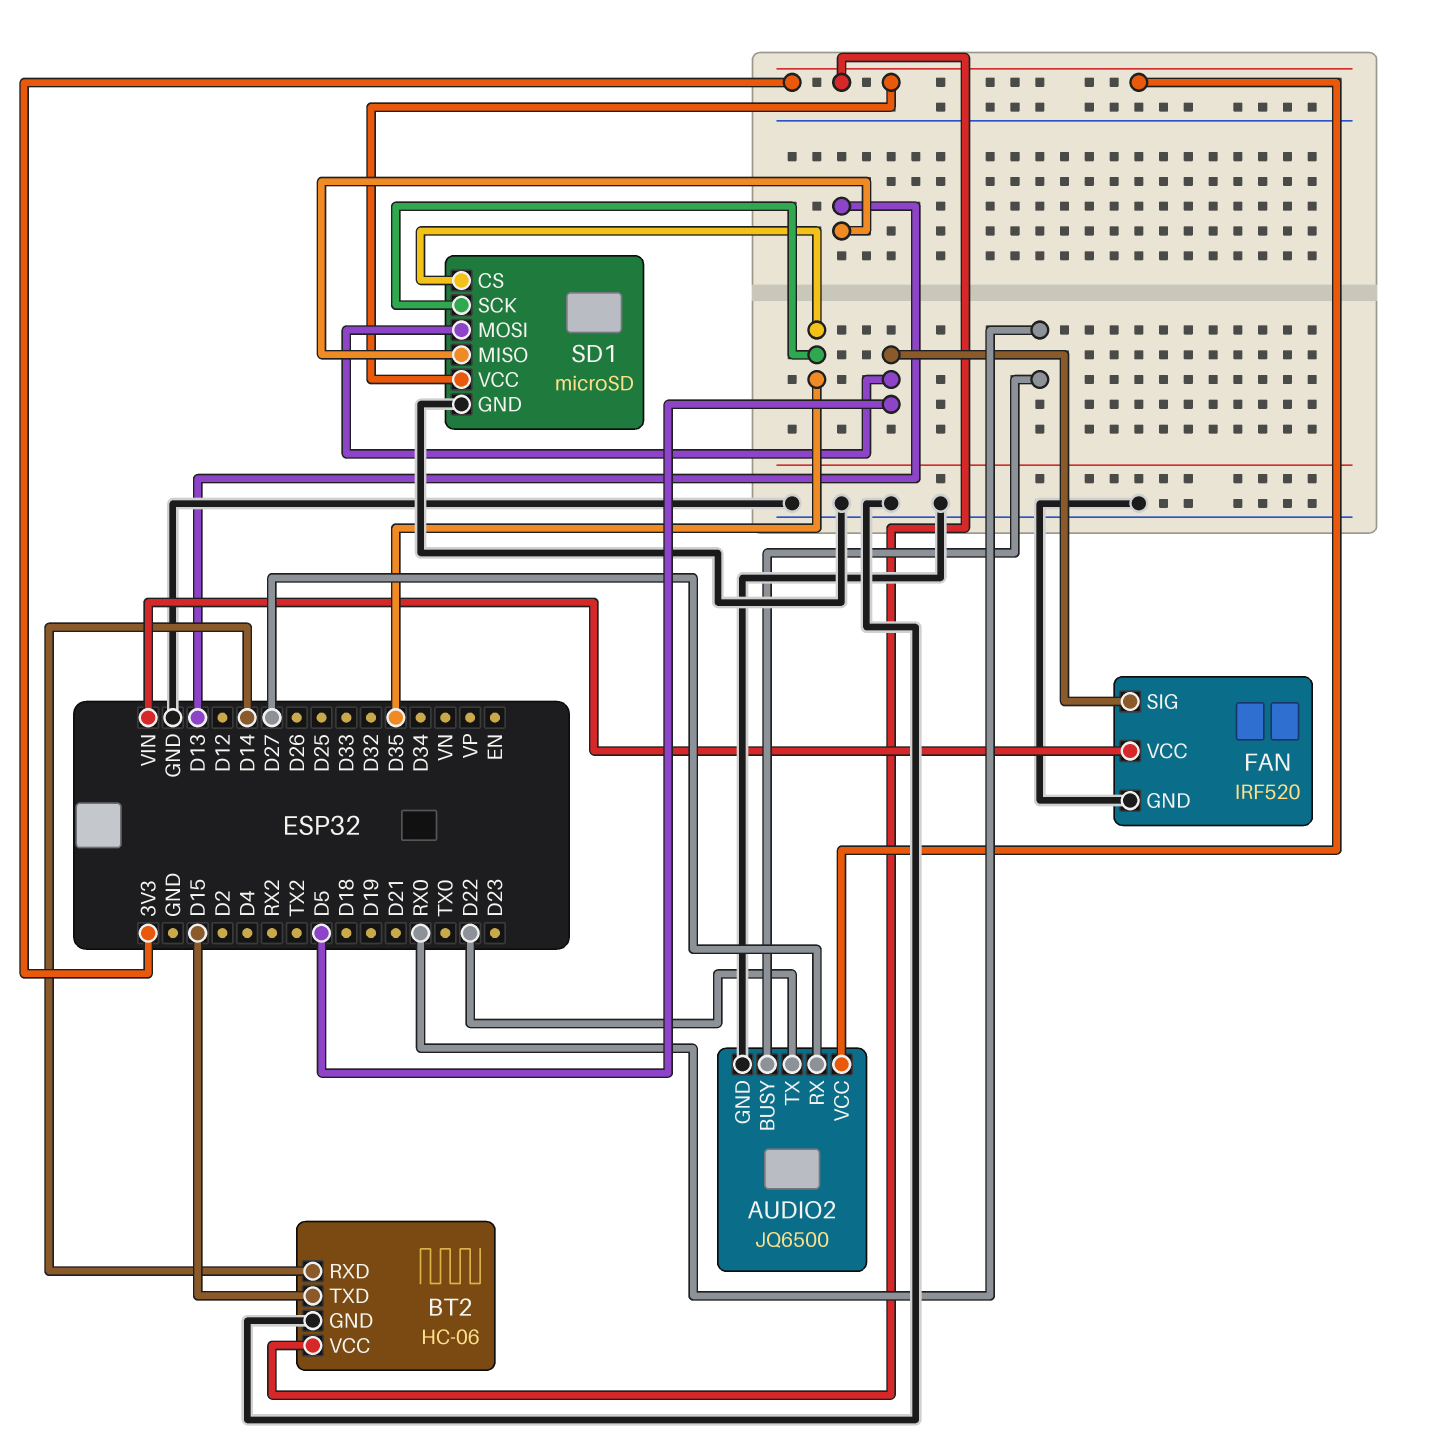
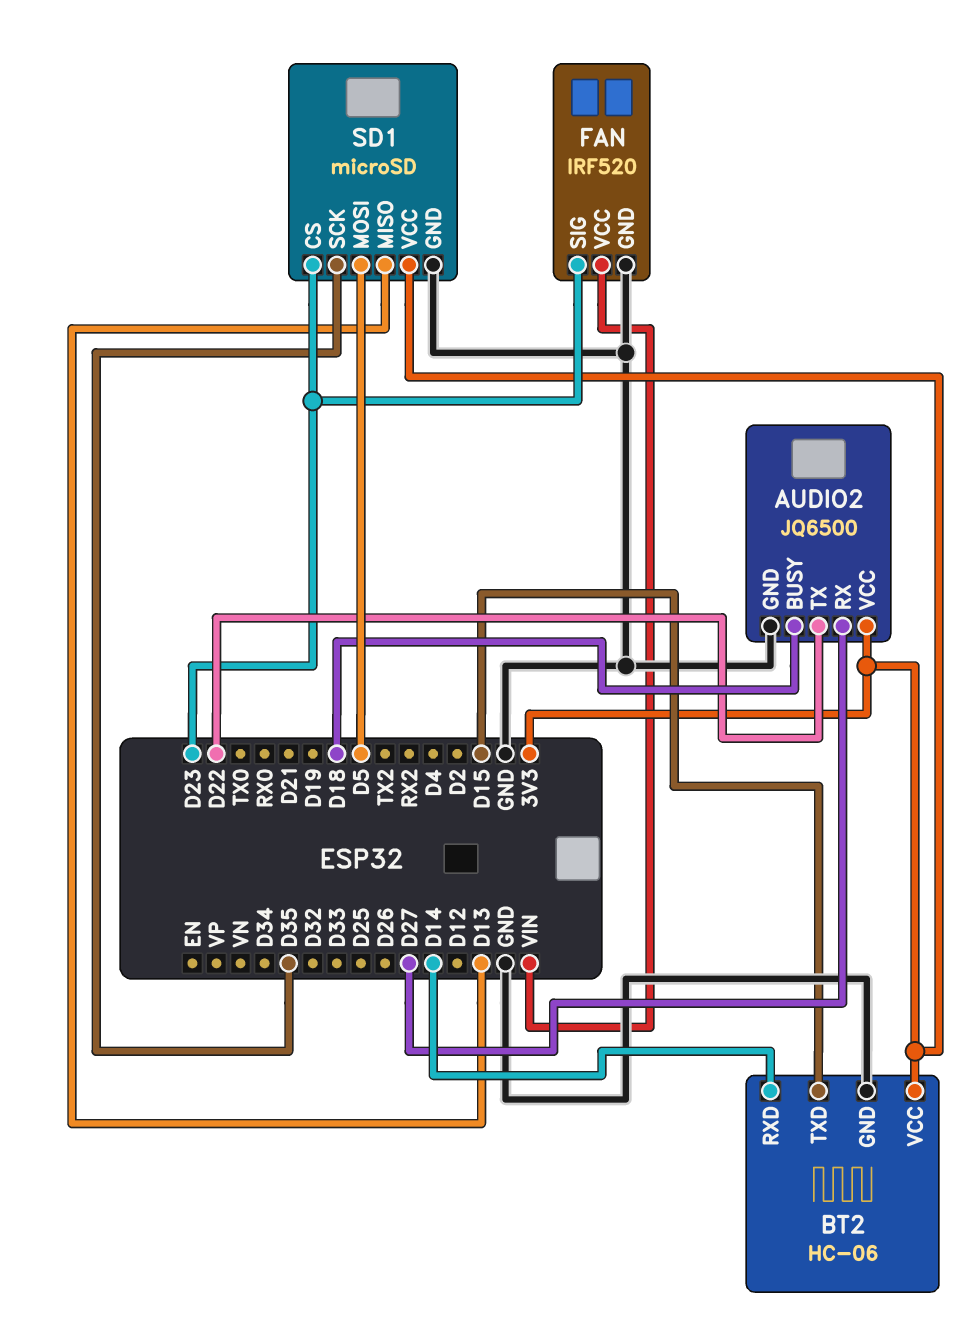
AUDIO2 pin BUSY: RX0 -> D18
FAN pin SIG: D5 -> D23
SD1 pin CS: D35 -> D23

